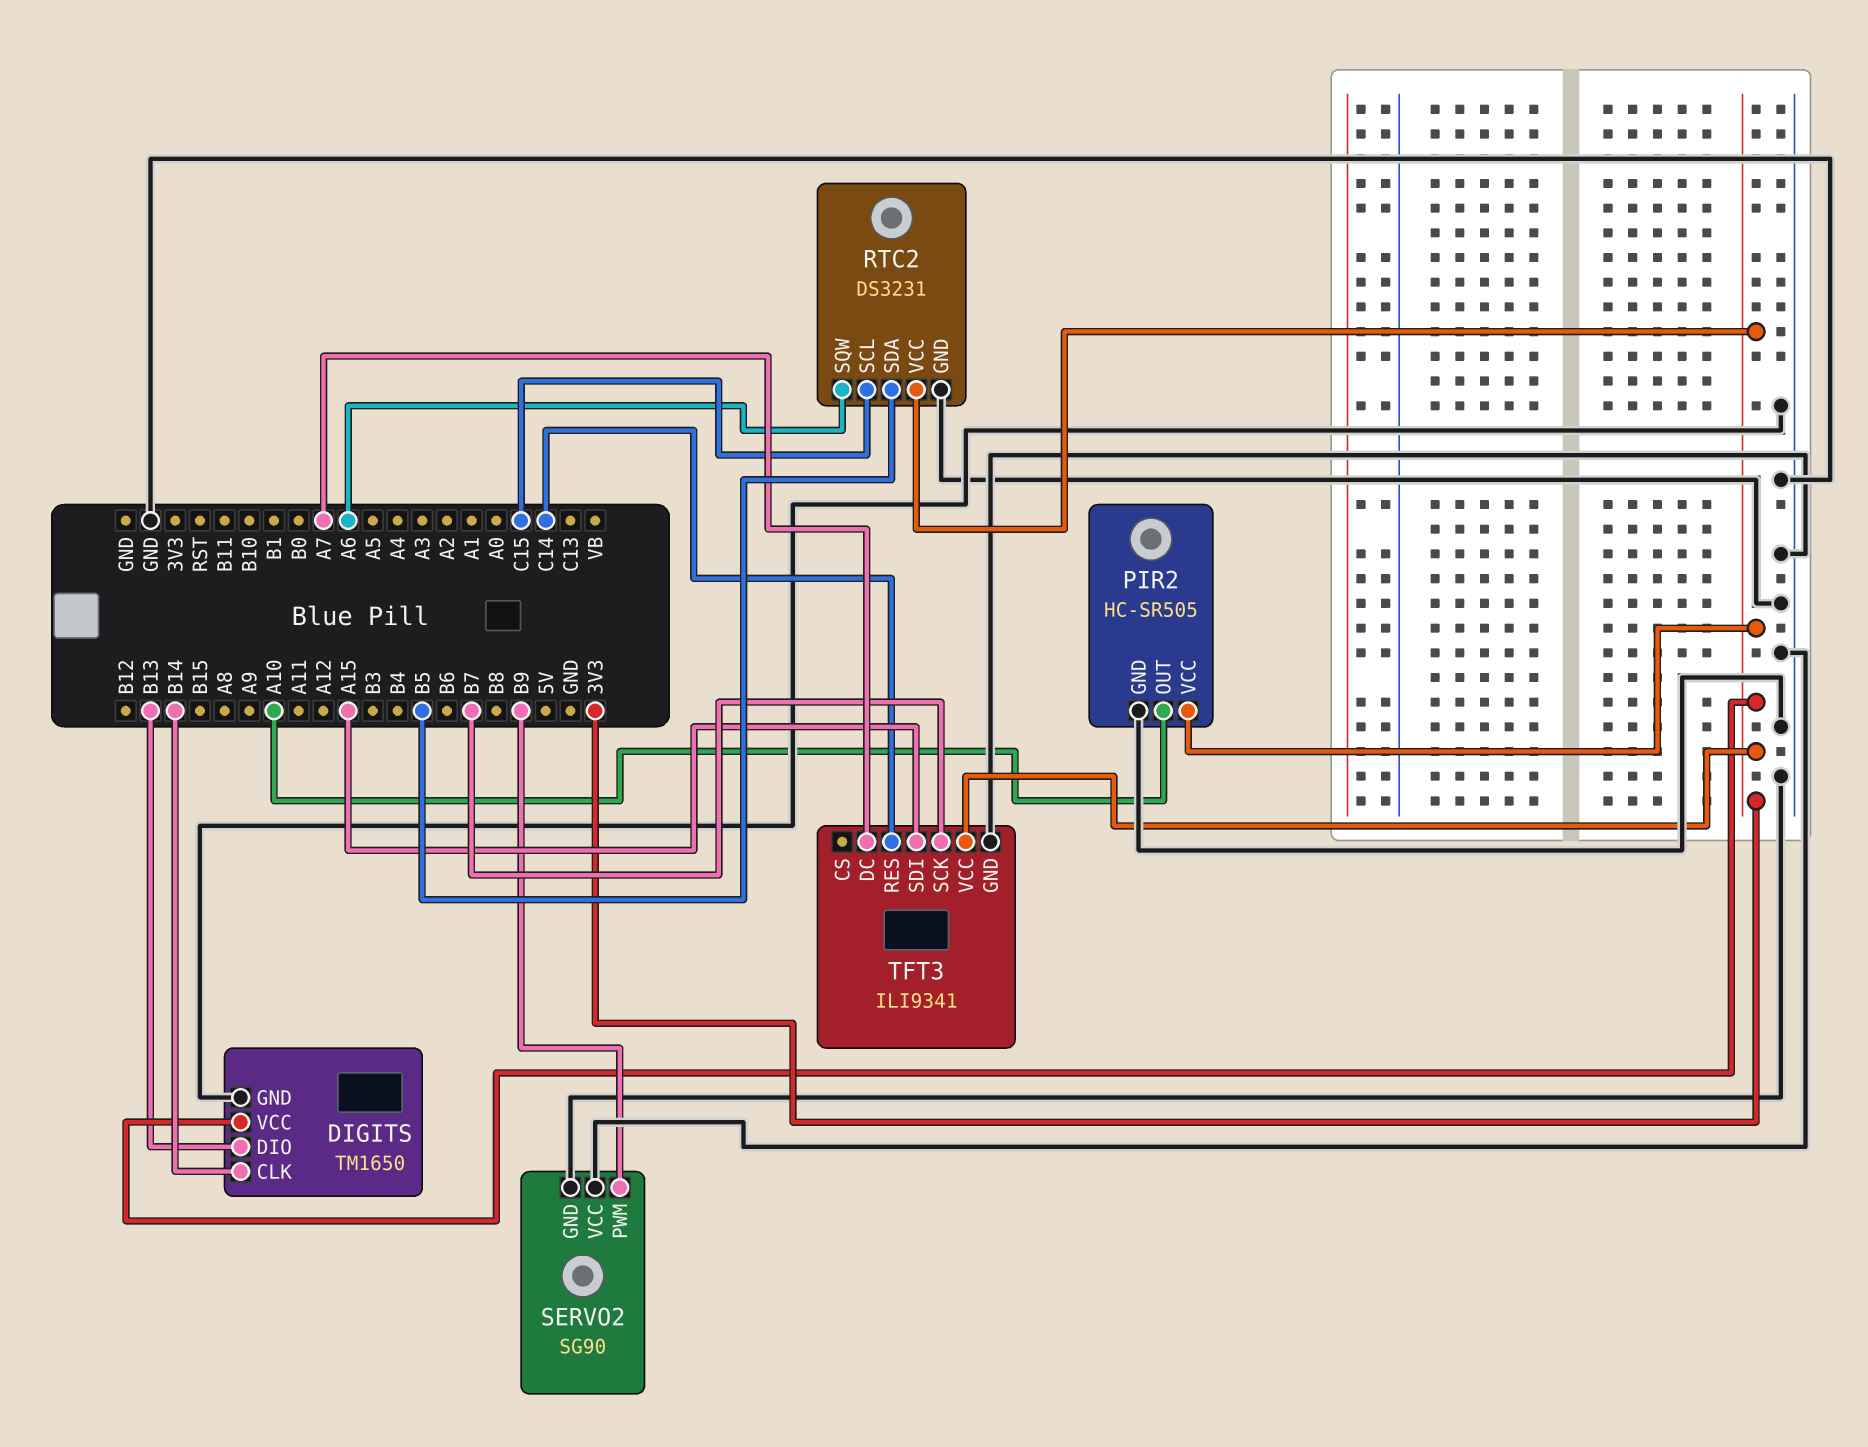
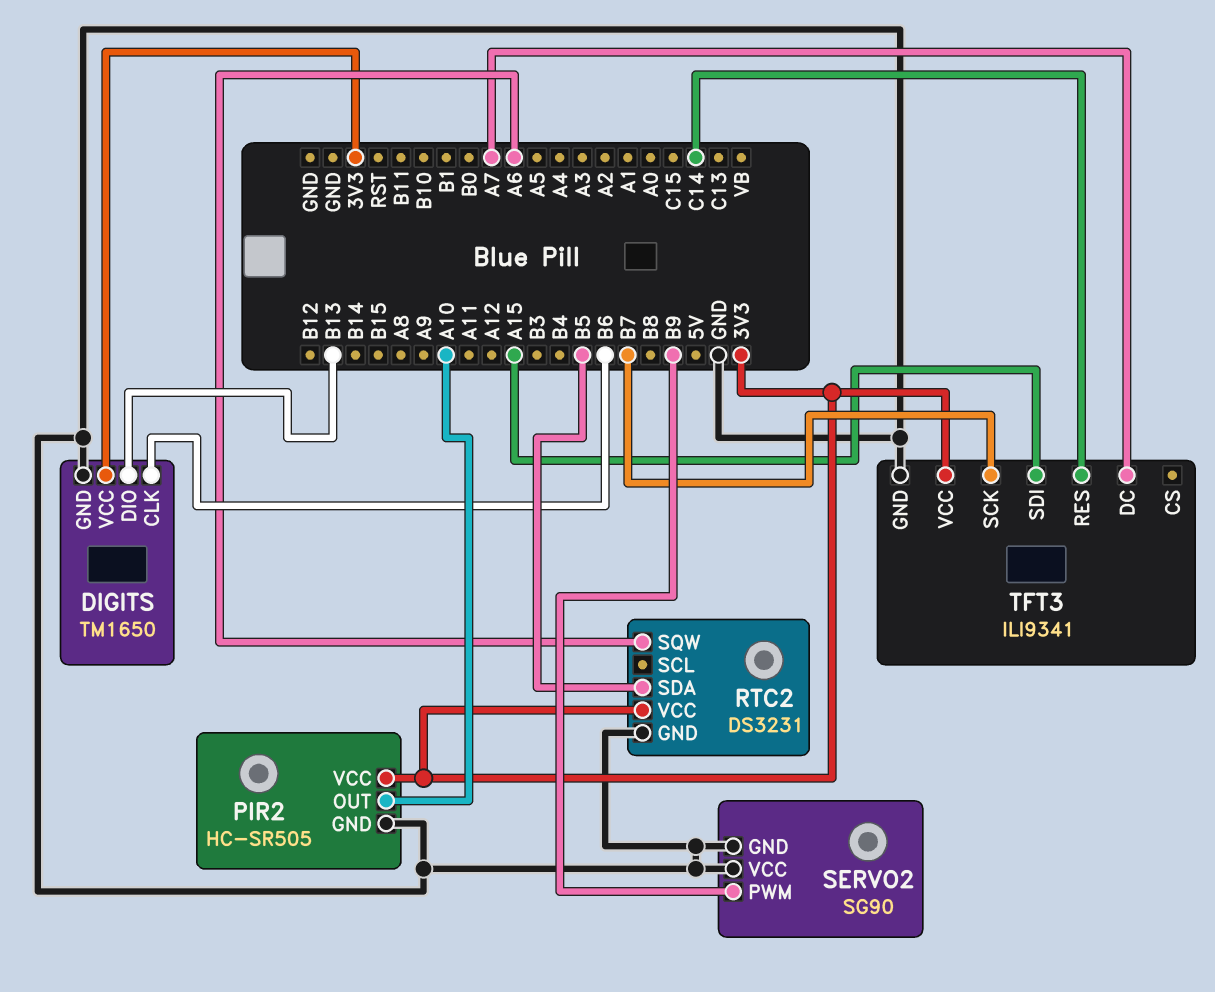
DIGITS pin CLK: B14 -> B6
RTC2 pin SCL: C15 -> none

